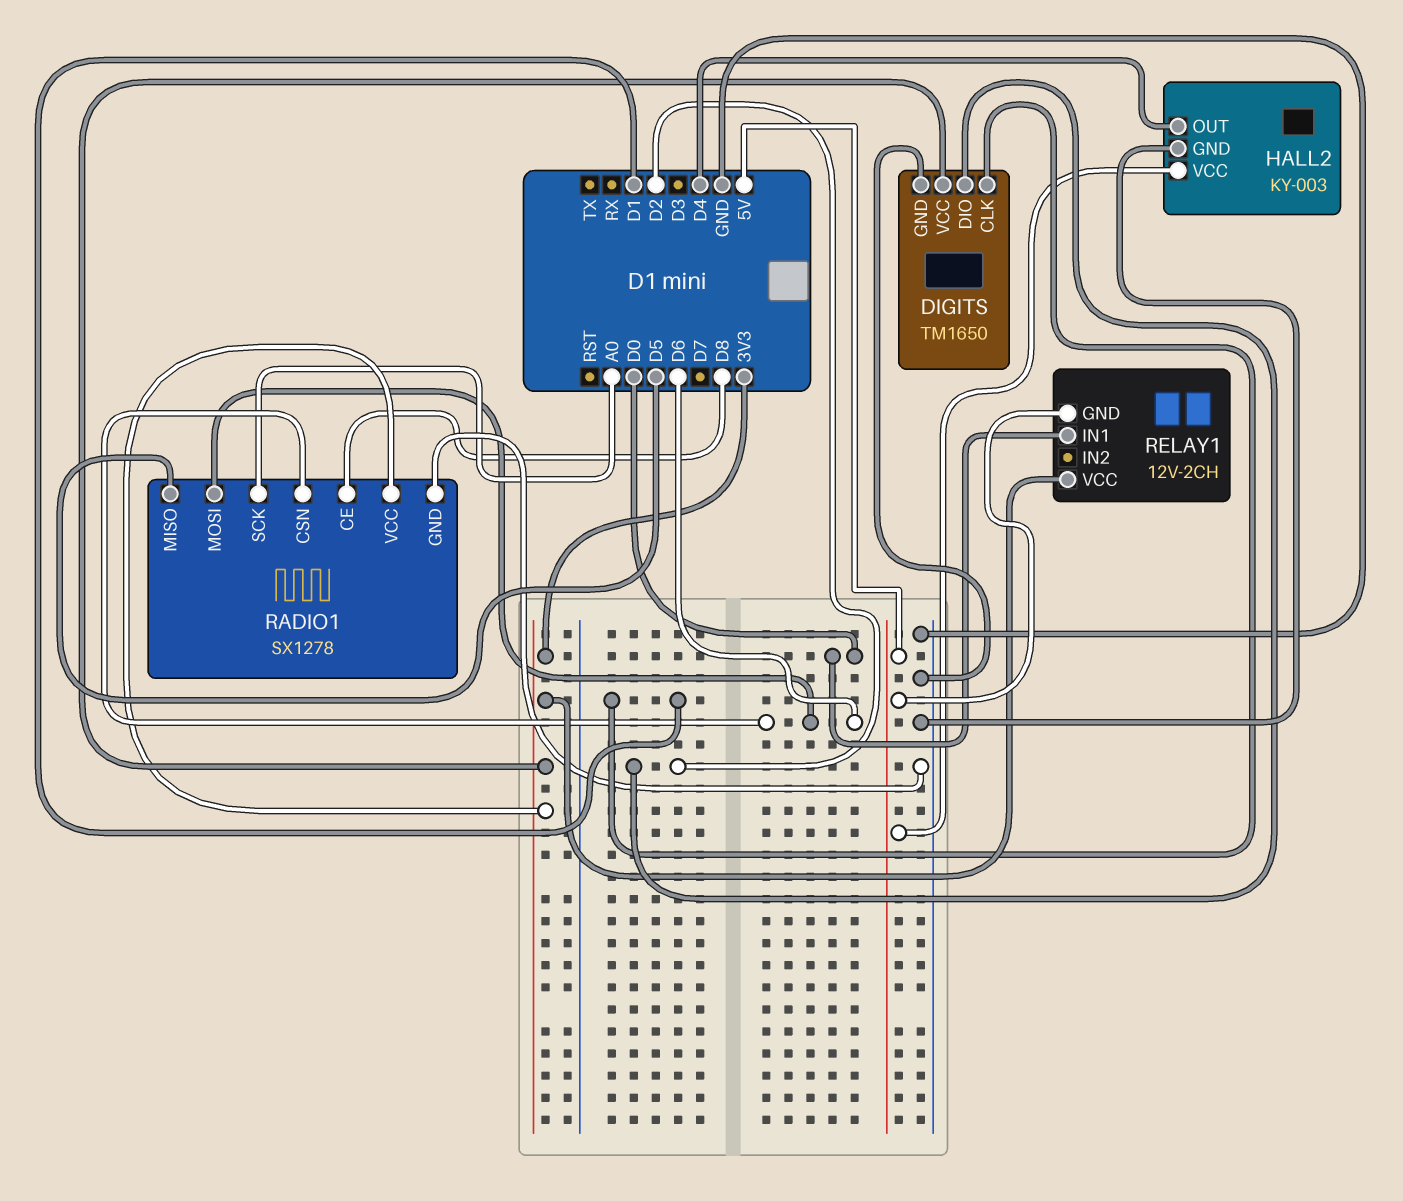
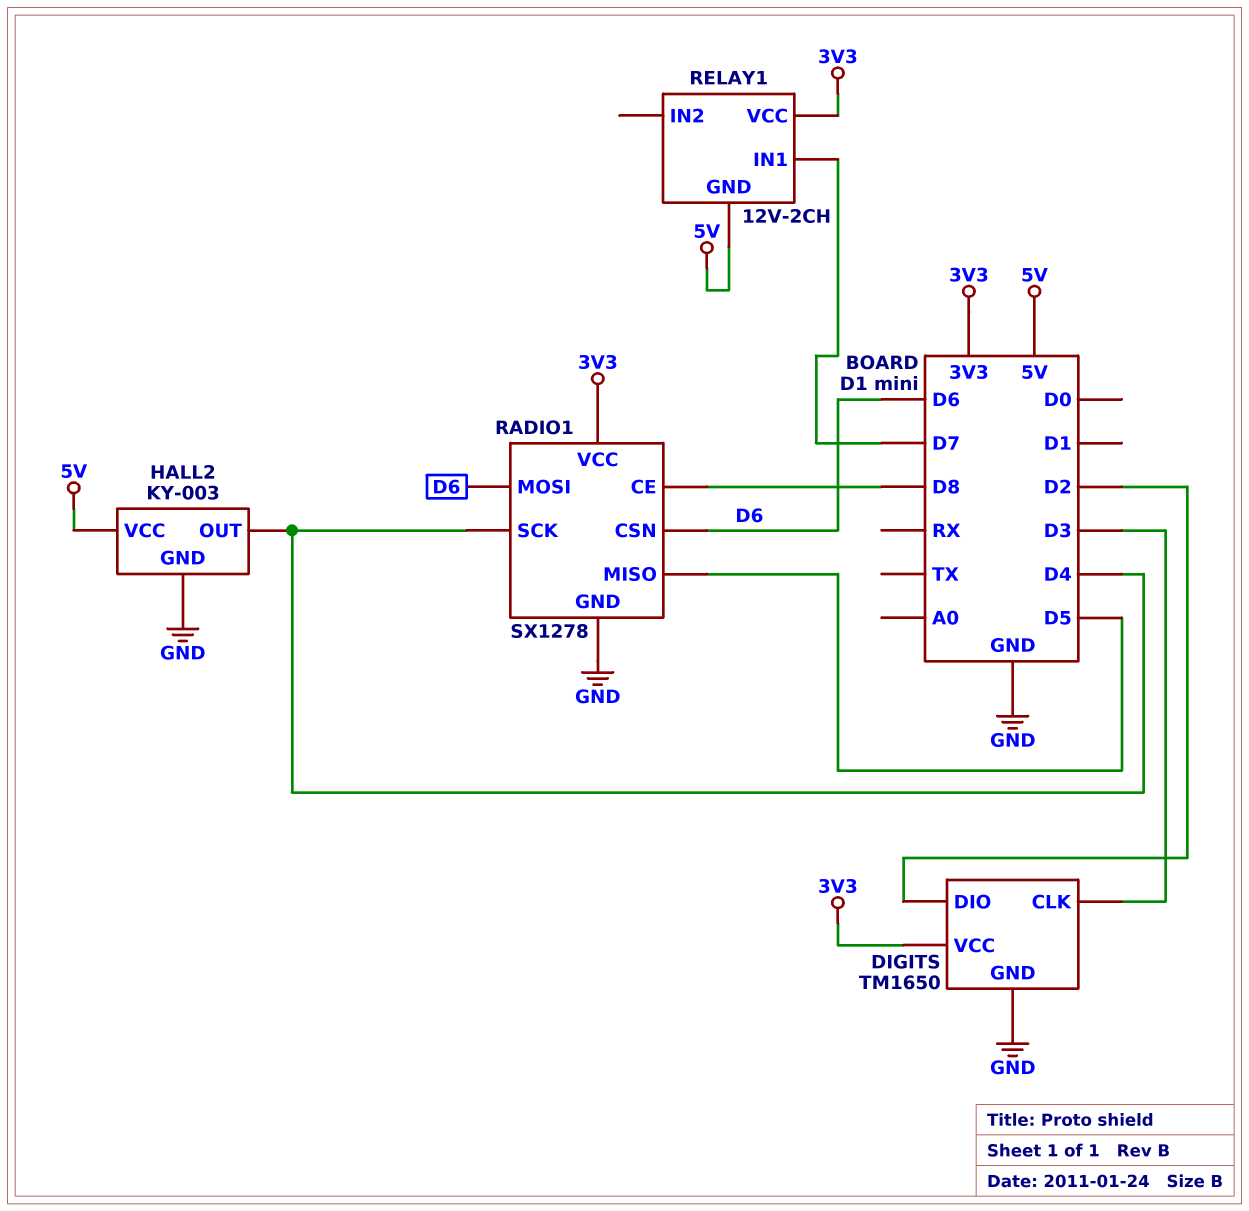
DIGITS pin CLK: D1 -> D3
RADIO1 pin SCK: A0 -> D4
RELAY1 pin IN1: D0 -> D7

